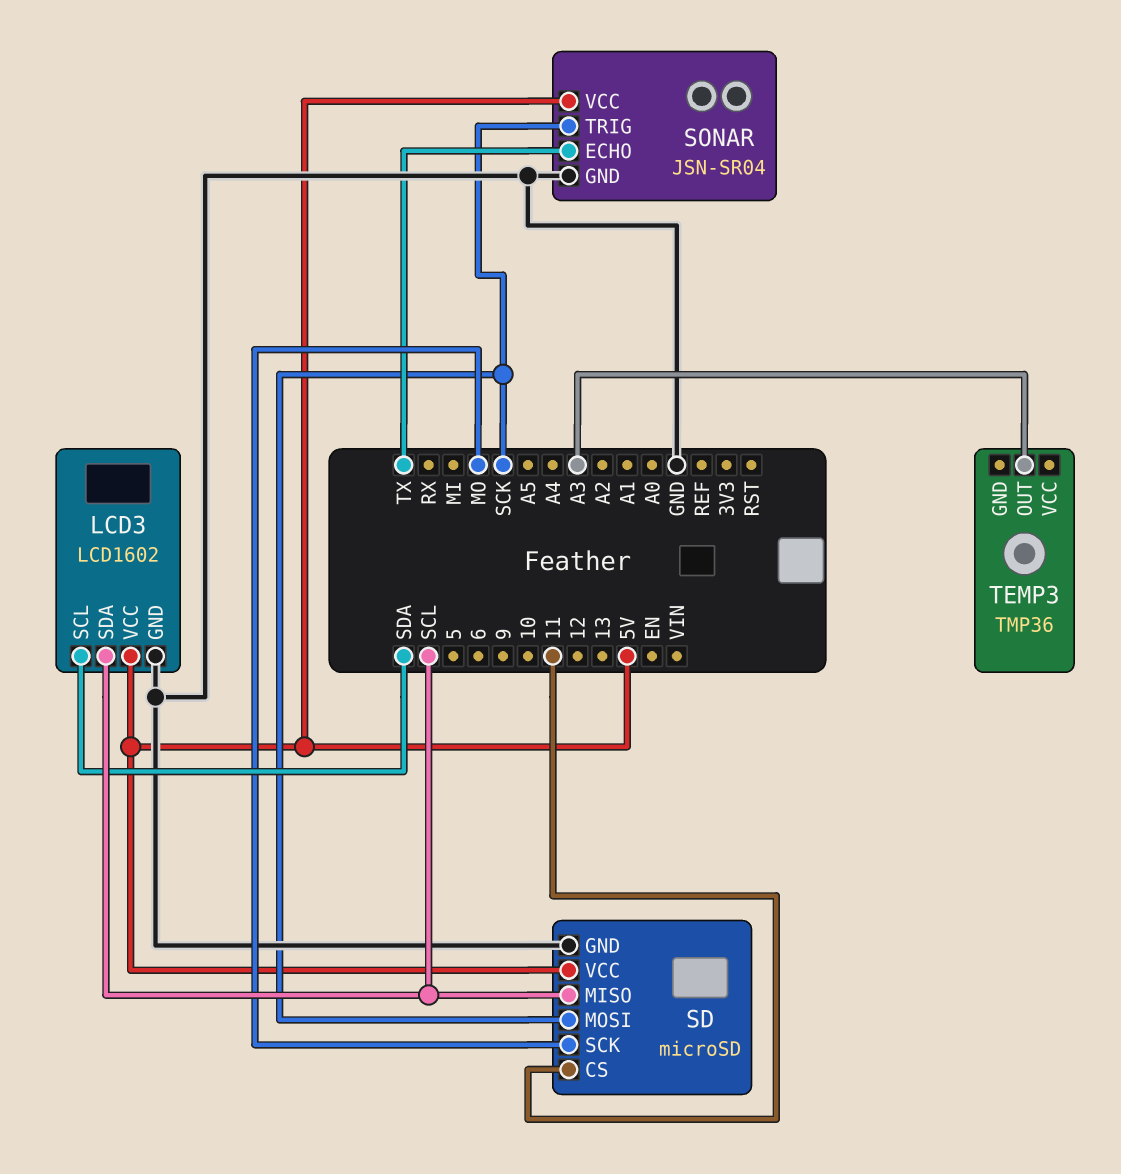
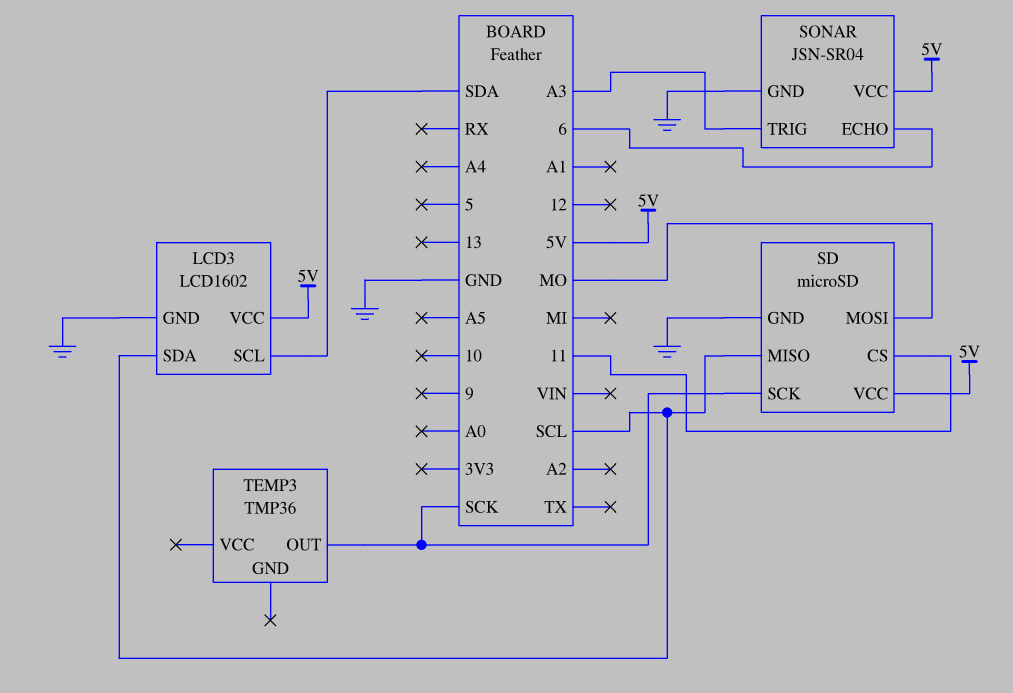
SD pin MOSI: SCK -> MO
SD pin SCK: MO -> SCK
SONAR pin ECHO: TX -> 6
SONAR pin TRIG: SCK -> A3
TEMP3 pin OUT: A3 -> SCK

